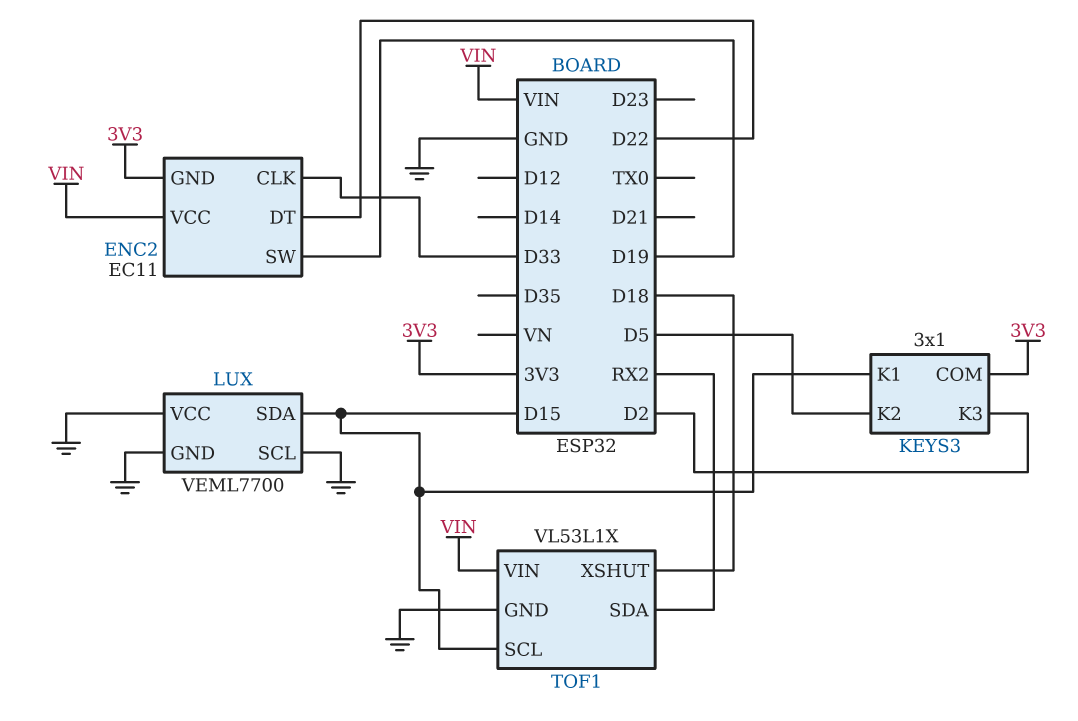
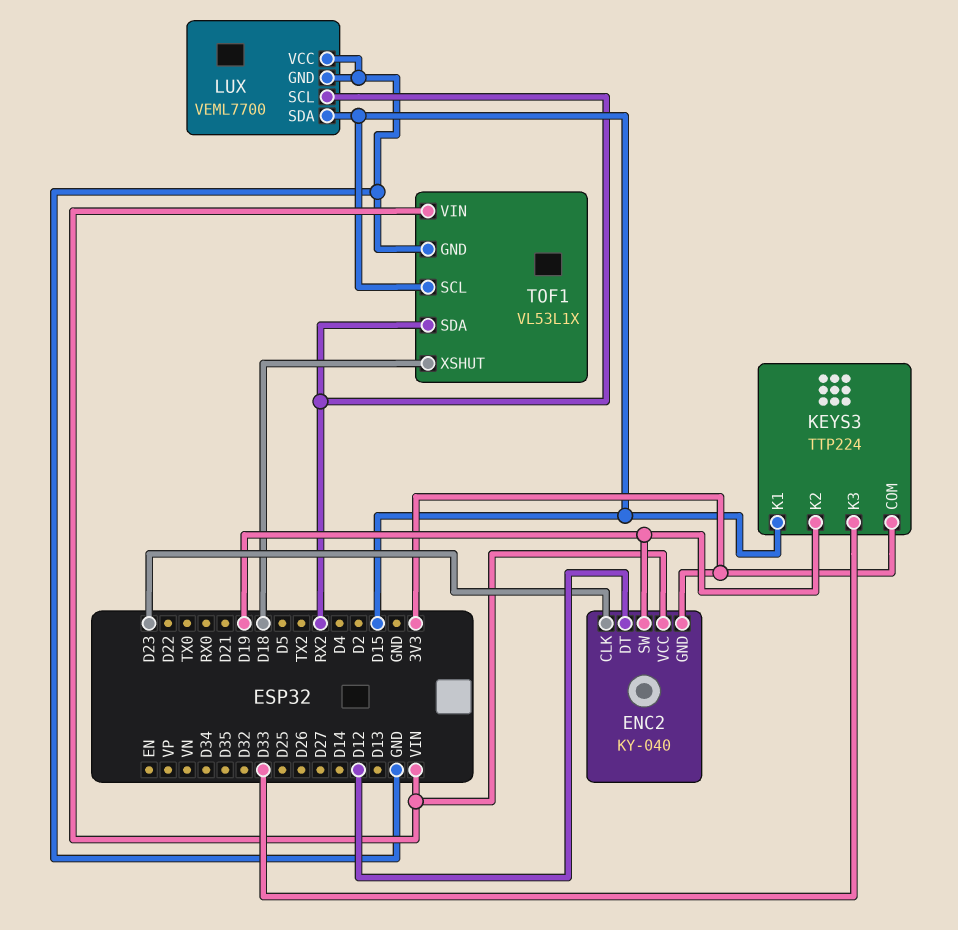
ENC2: EC11 -> KY-040
ENC2 pin CLK: D33 -> D23
ENC2 pin DT: D22 -> D12
KEYS3: 3x1 -> TTP224
KEYS3 pin K2: D5 -> D19
KEYS3 pin K3: D2 -> D33
LUX pin SCL: GND -> RX2

